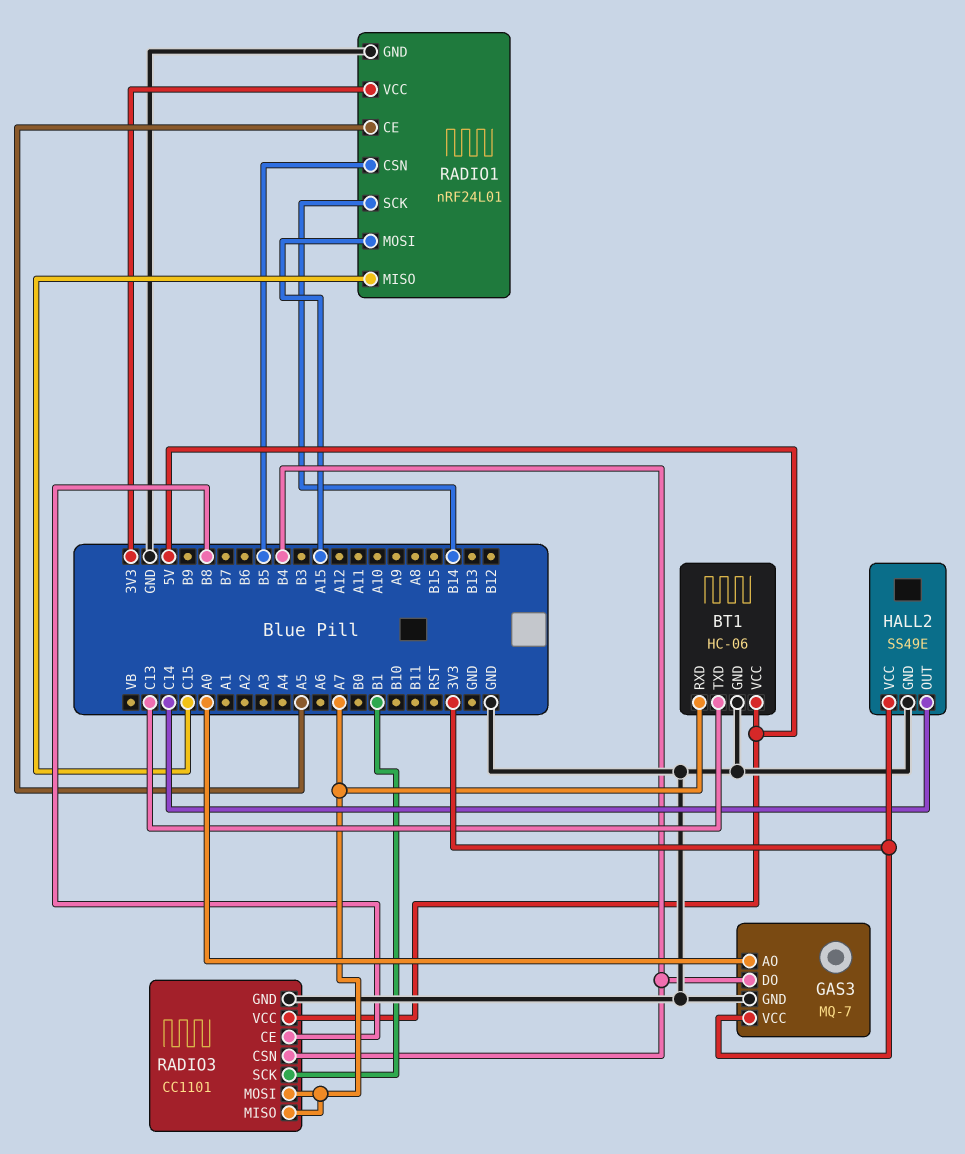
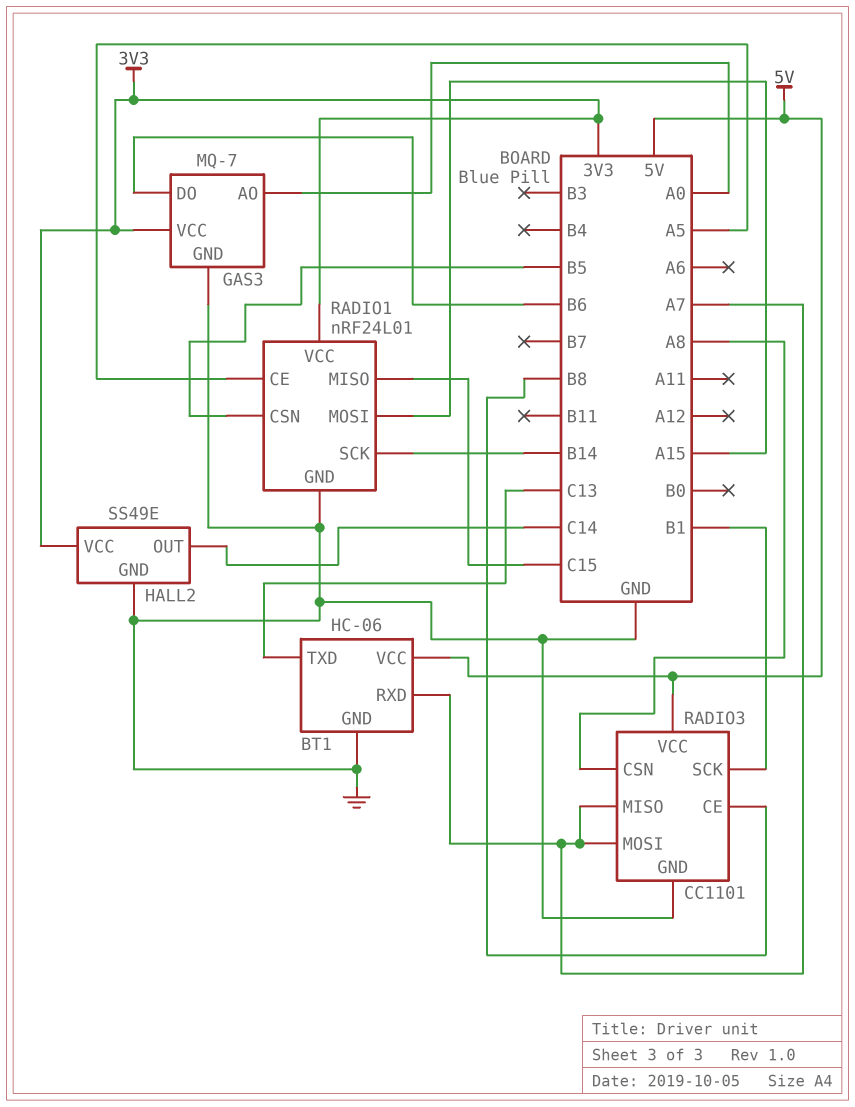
GAS3 pin DO: B4 -> B6
RADIO3 pin CSN: B4 -> A8

